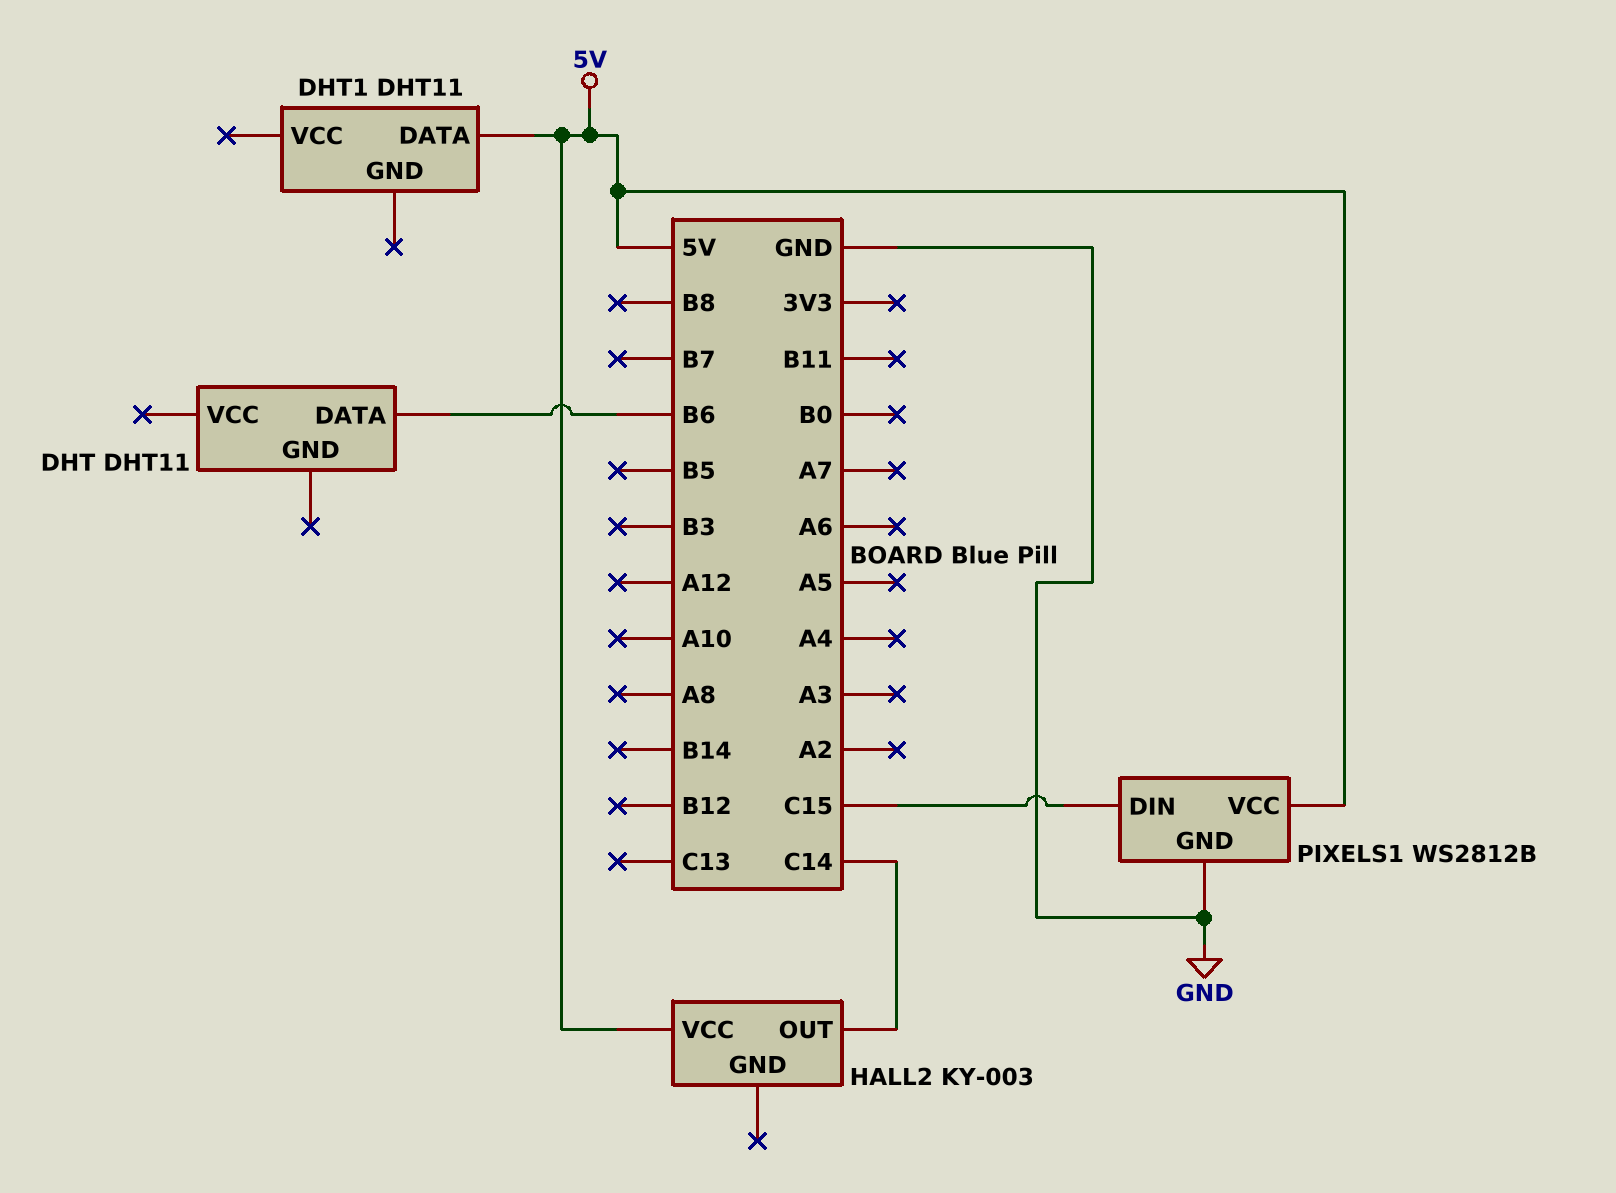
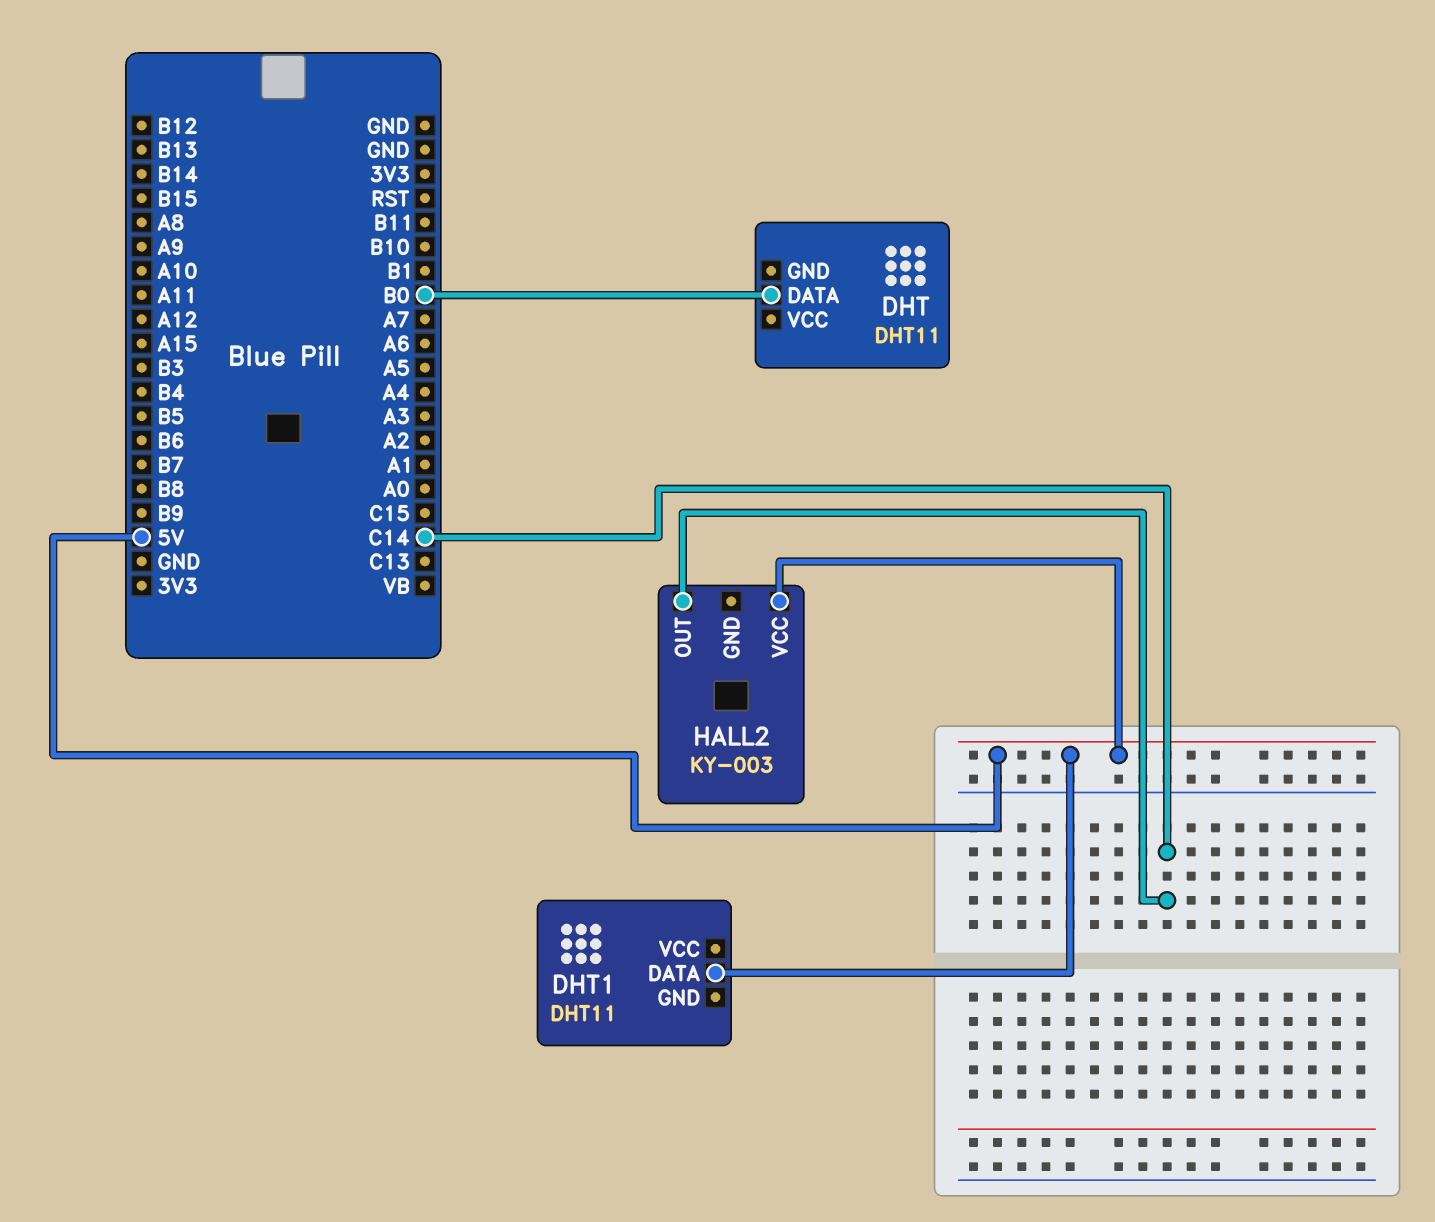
DHT pin DATA: B6 -> B0
PIXELS1: WS2812B -> none
PIXELS1 pin DIN: C15 -> none
PIXELS1 pin GND: GND -> none
PIXELS1 pin VCC: 5V -> none

